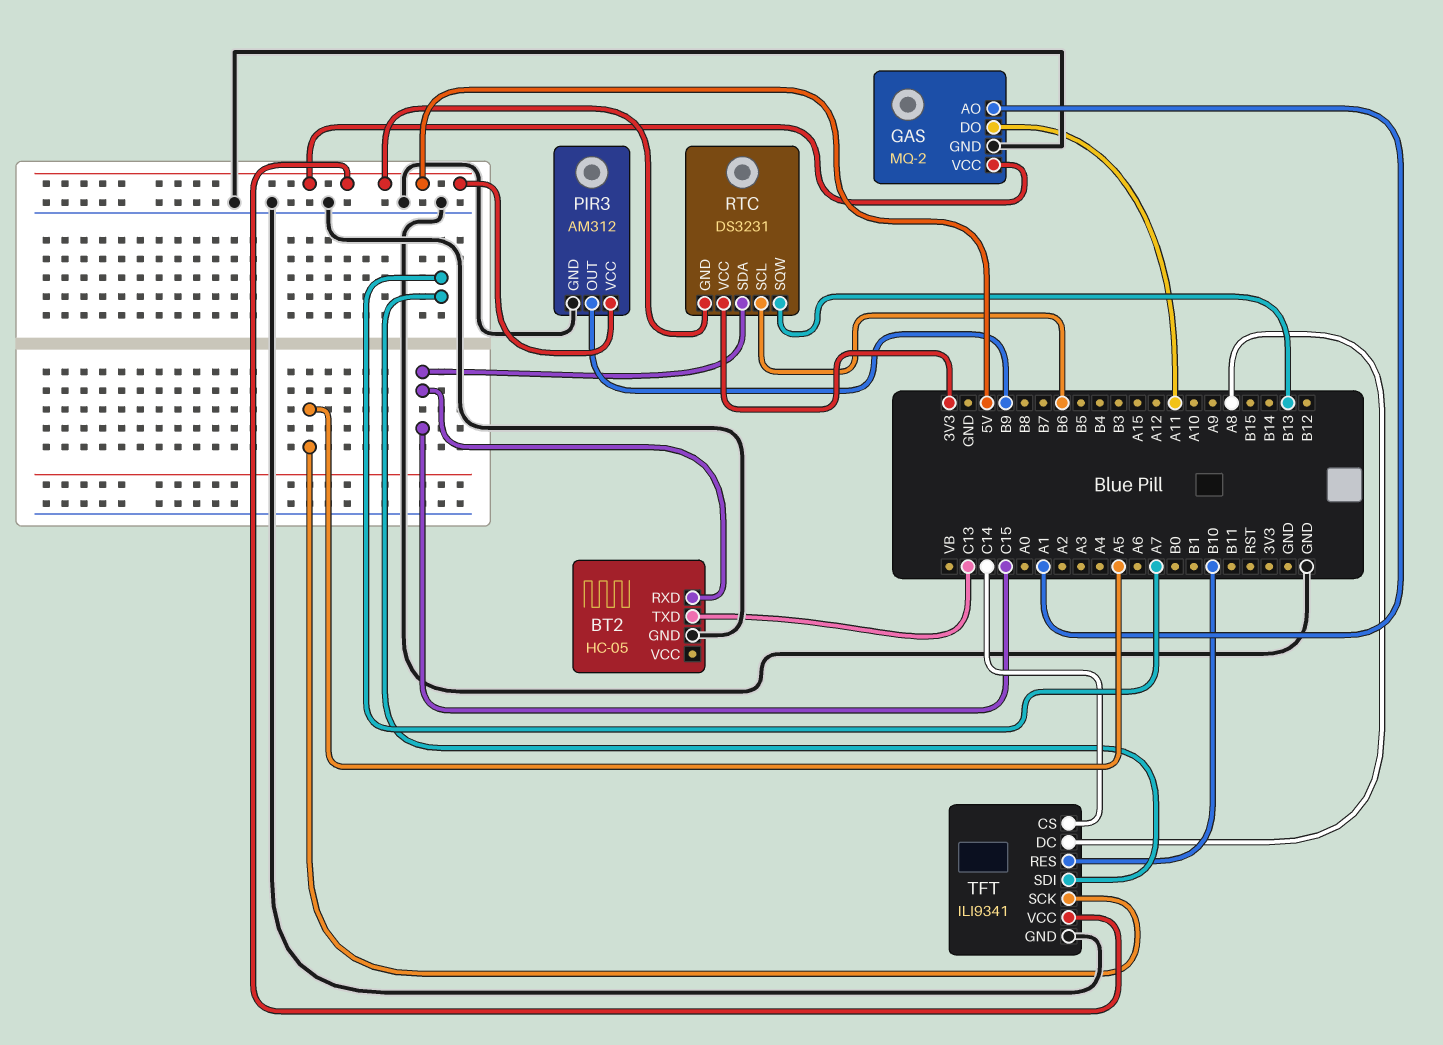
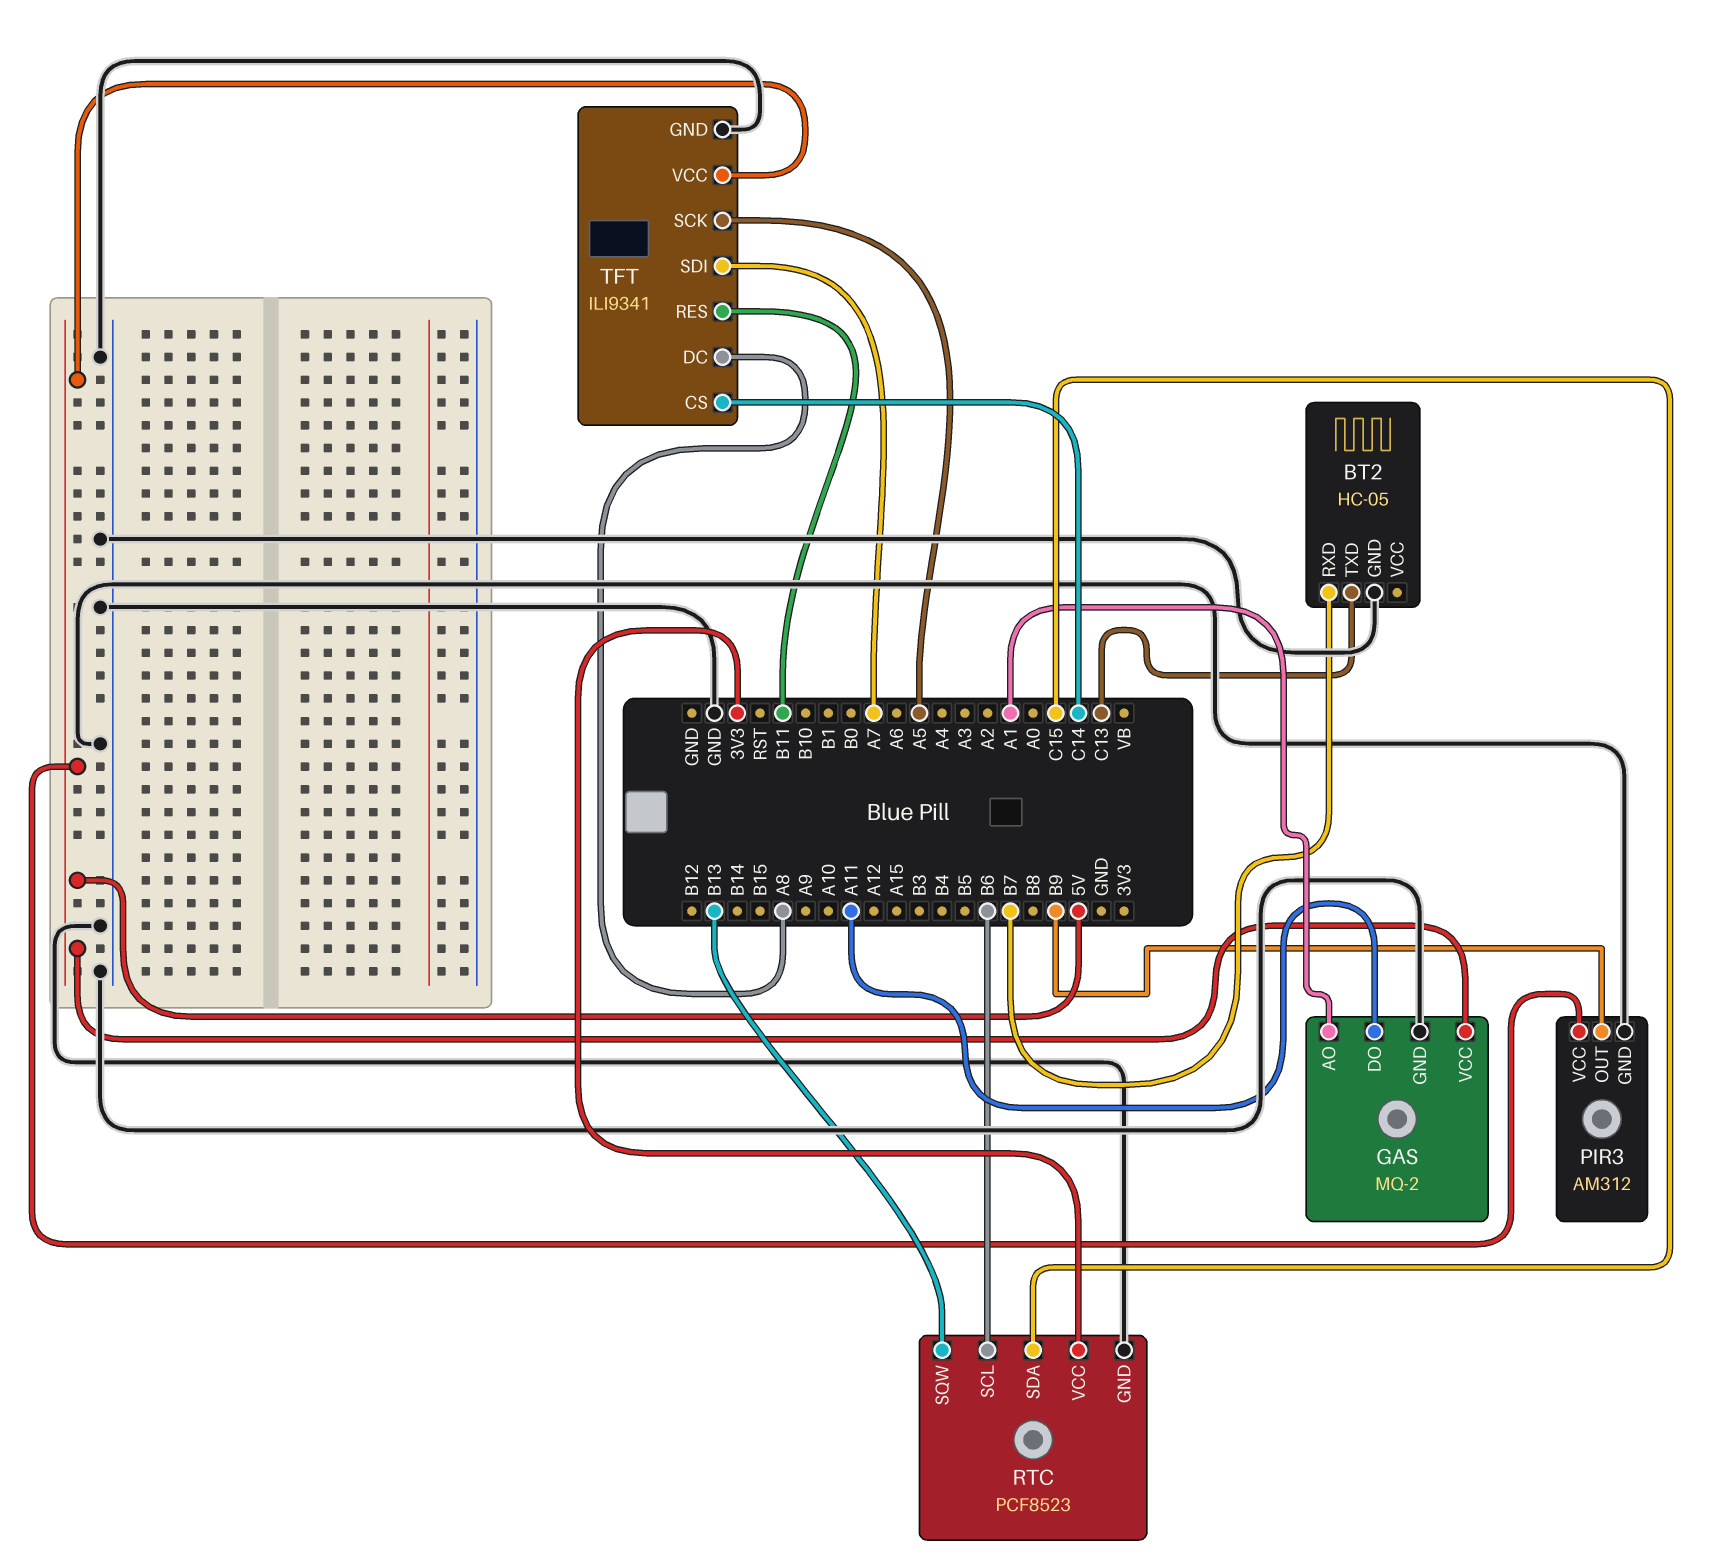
BT2 pin RXD: C15 -> B7
RTC: DS3231 -> PCF8523
RTC pin GND: 5V -> GND
TFT pin RES: B10 -> B11

